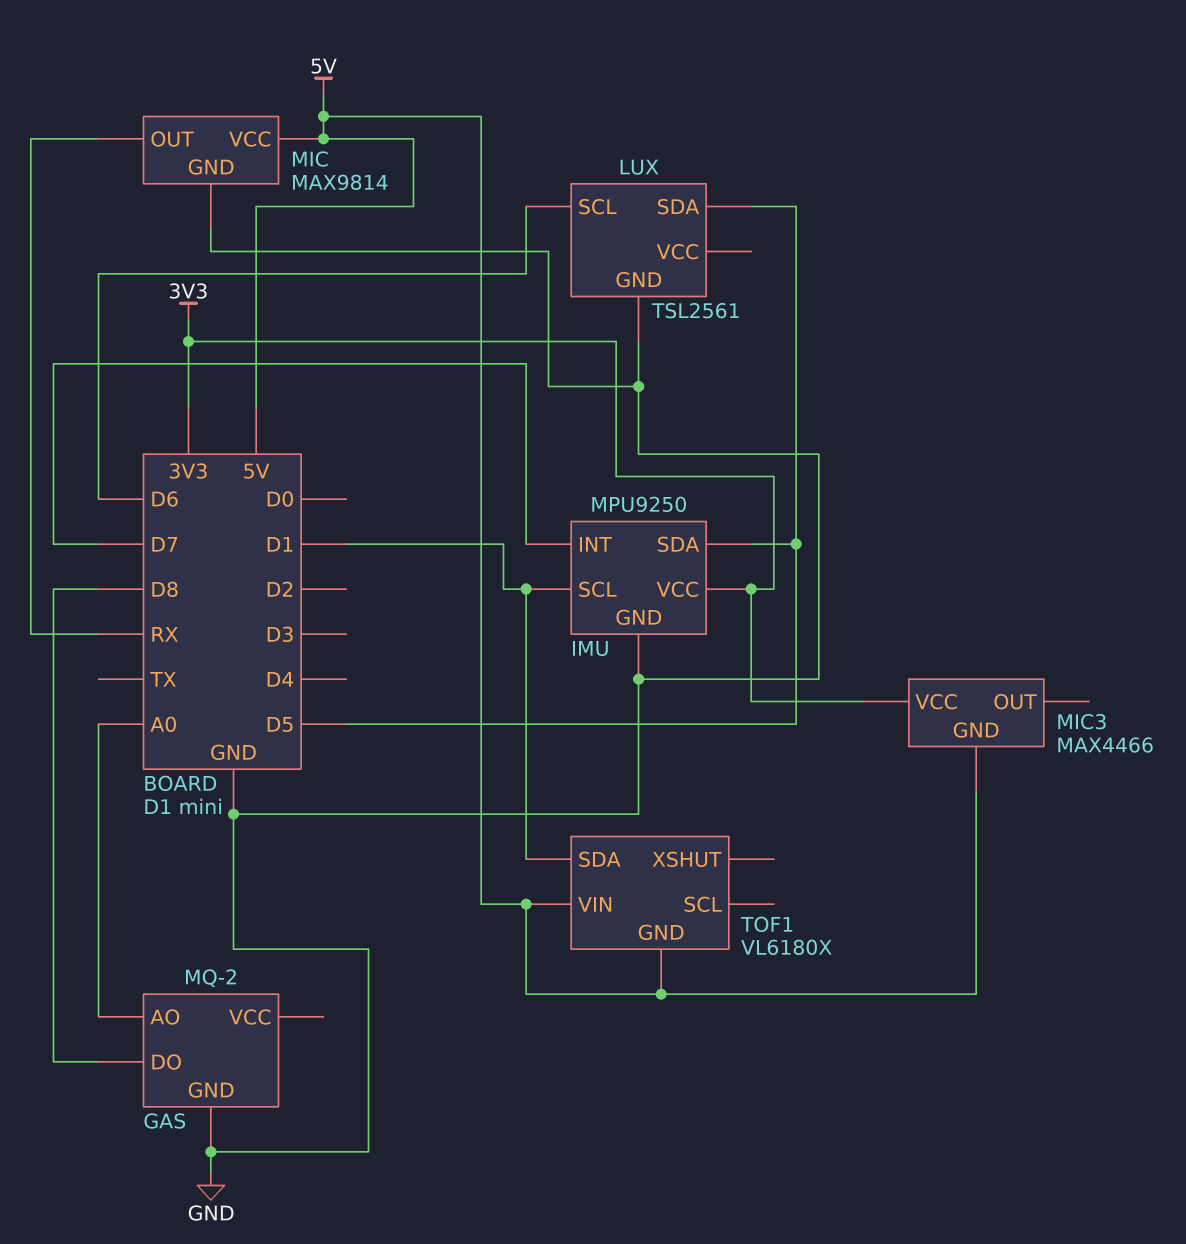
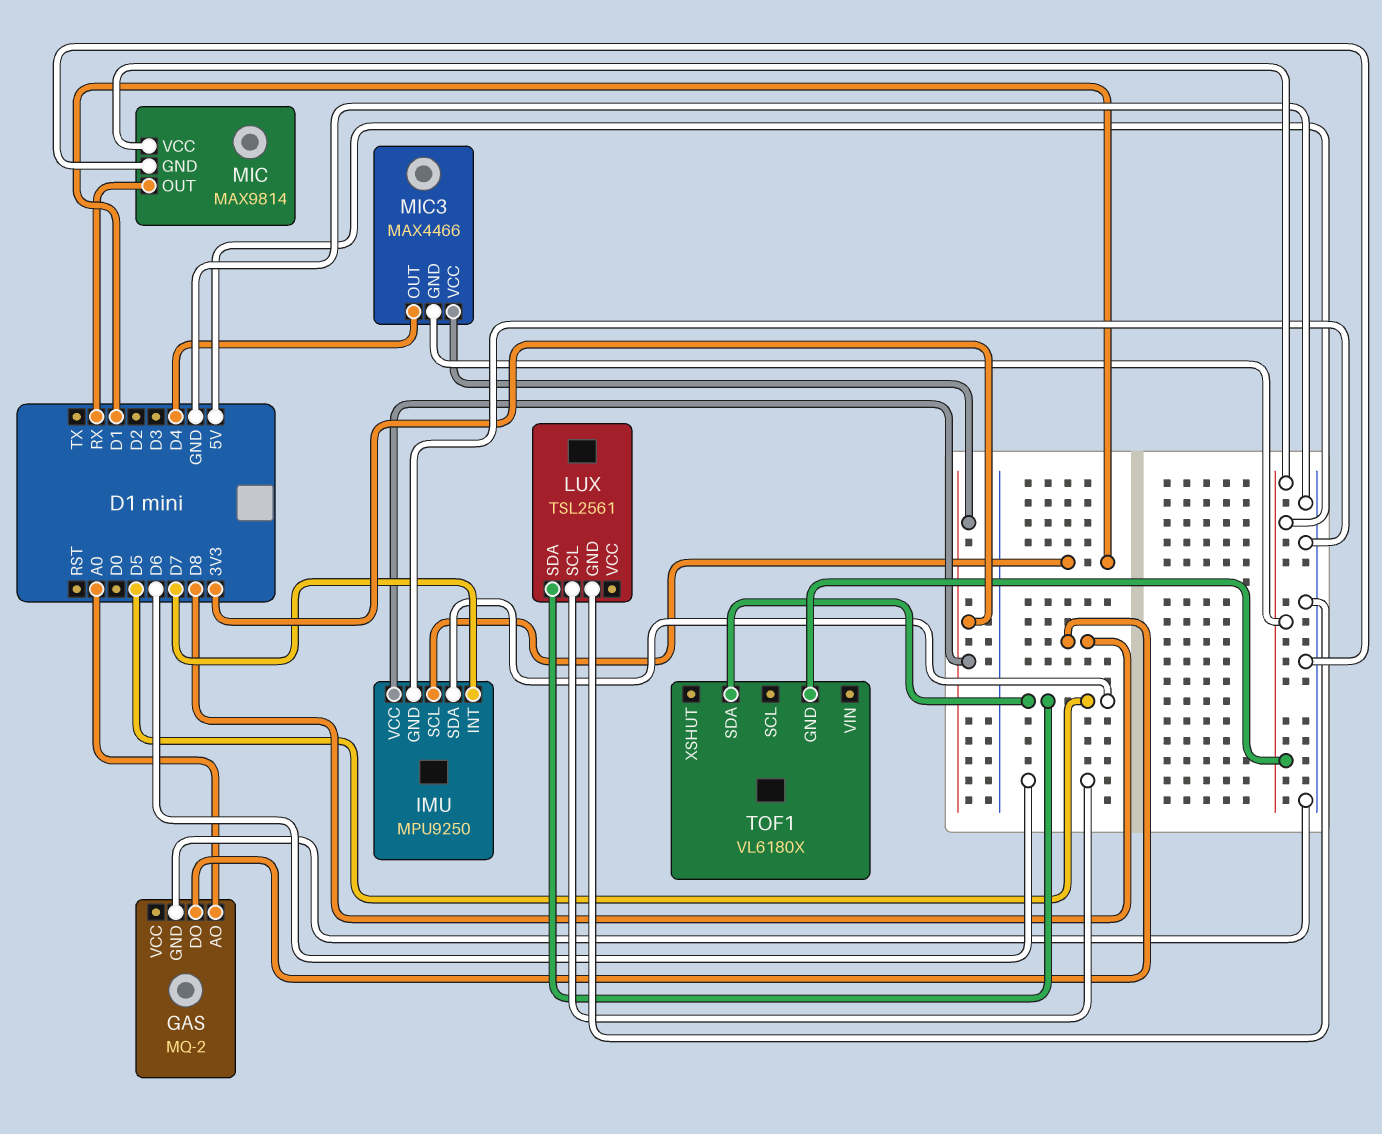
MIC3 pin OUT: none -> D4
TOF1 pin SDA: D1 -> D5
TOF1 pin VIN: 5V -> none

